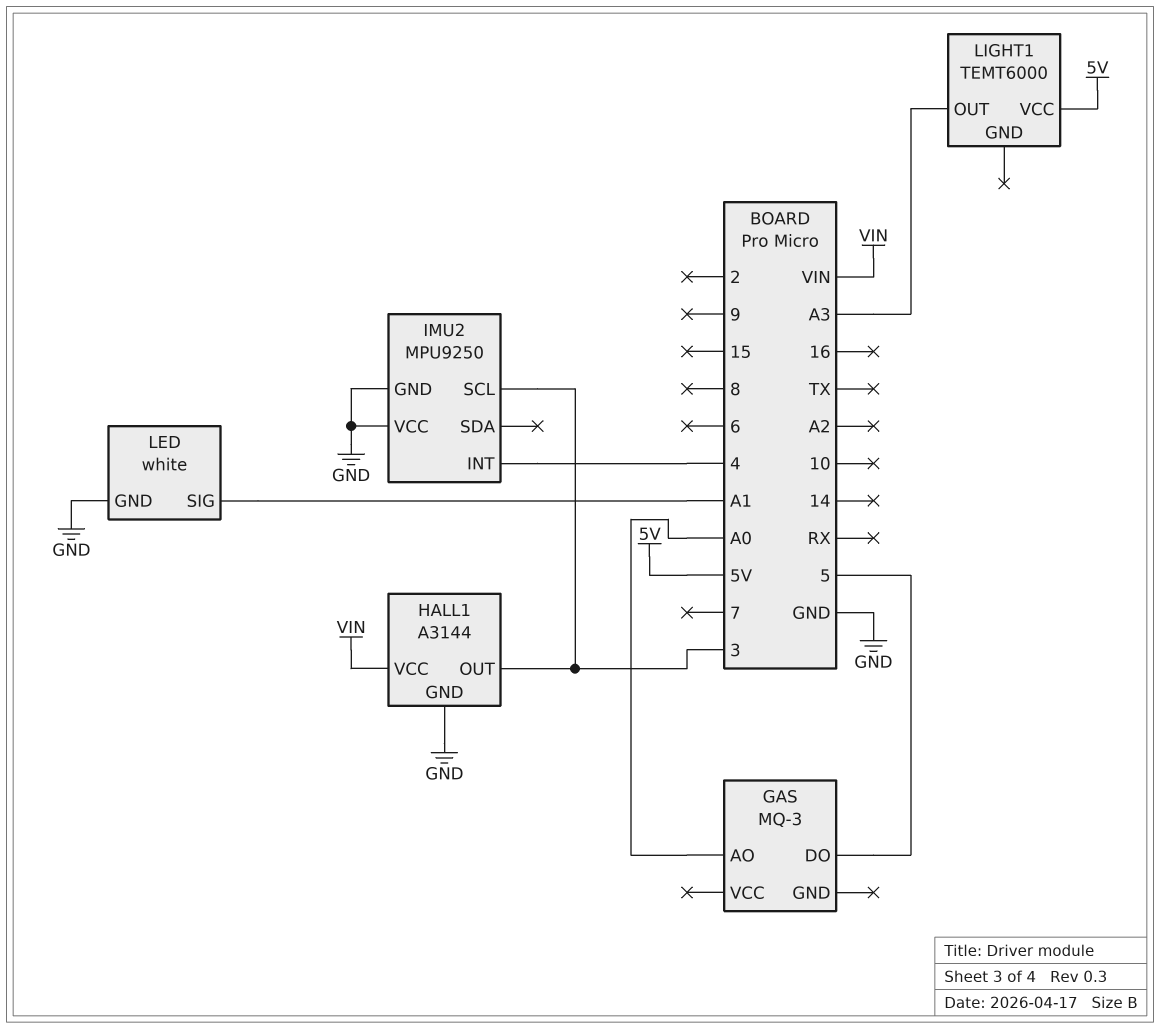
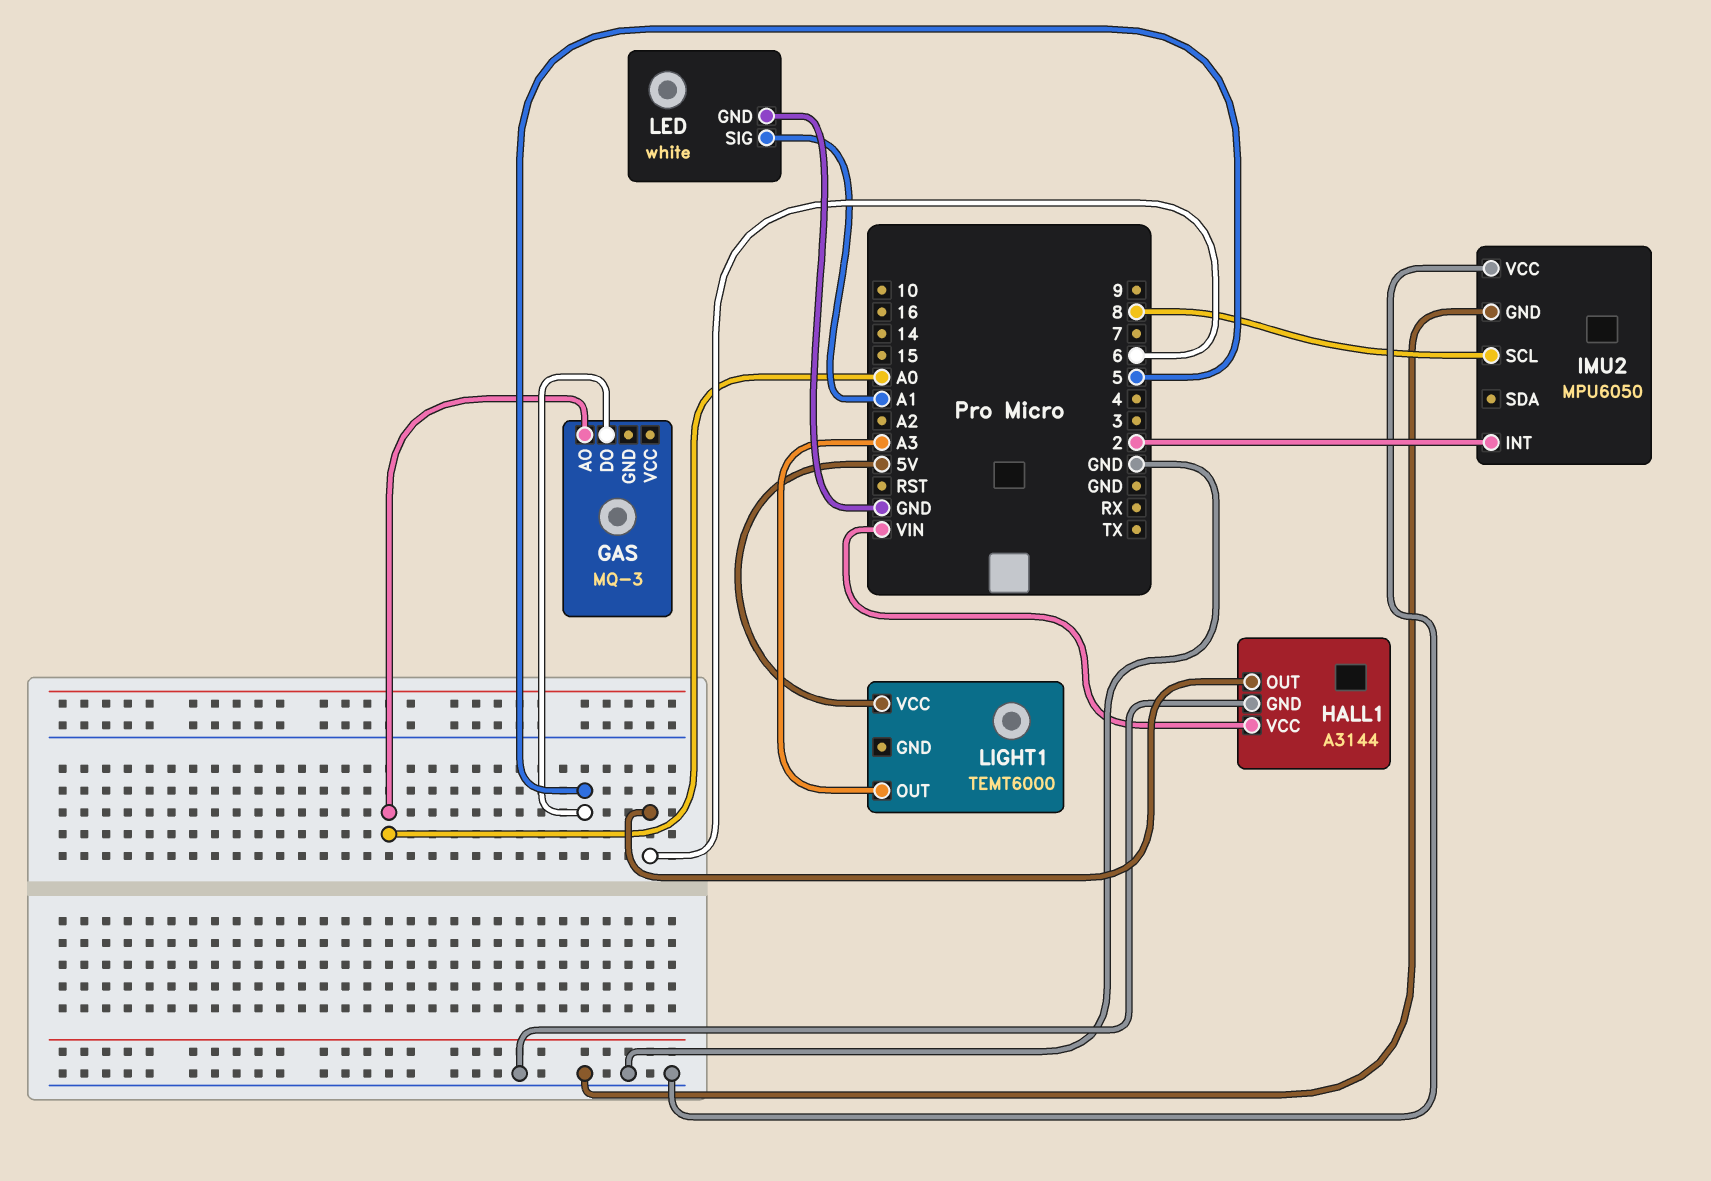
HALL1 pin OUT: 3 -> 6
IMU2: MPU9250 -> MPU6050
IMU2 pin INT: 4 -> 2
IMU2 pin SCL: 3 -> 8

